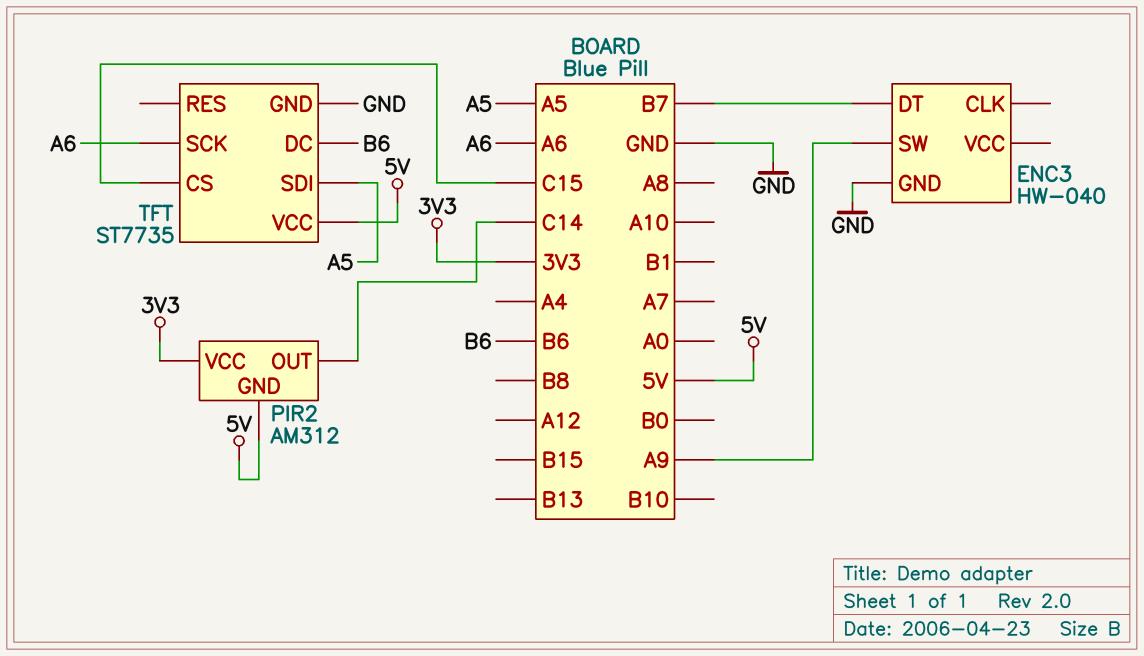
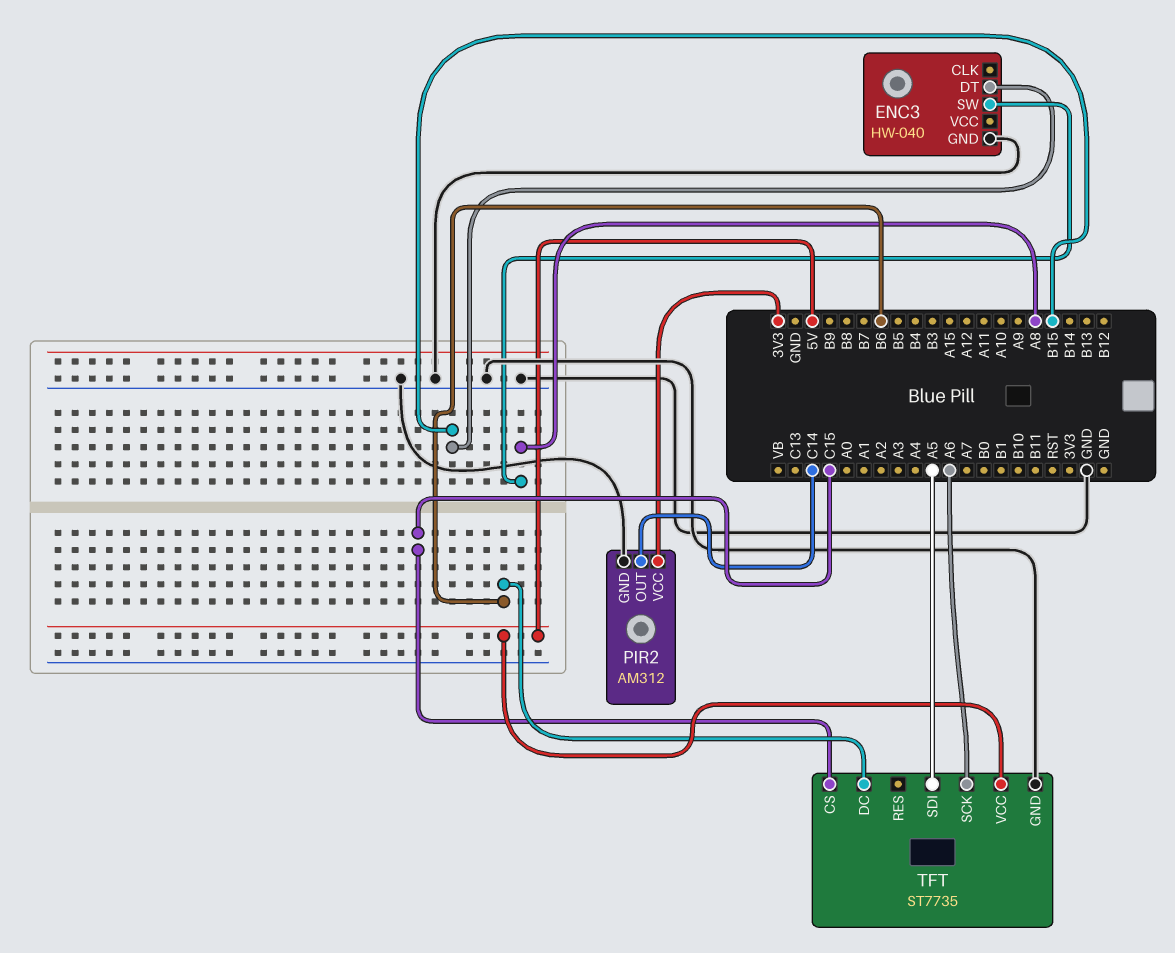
ENC3 pin DT: B7 -> B15
ENC3 pin SW: A9 -> A8
PIR2 pin GND: 5V -> GND

